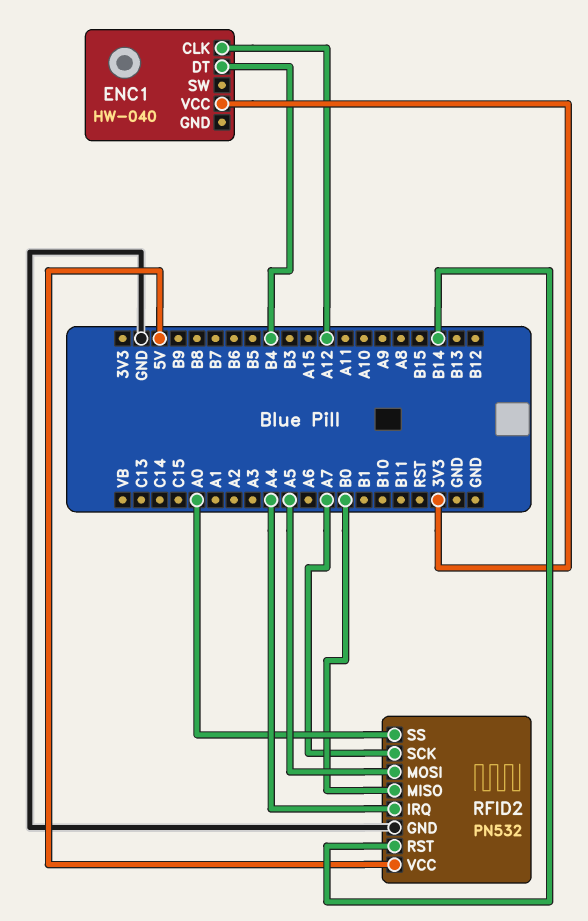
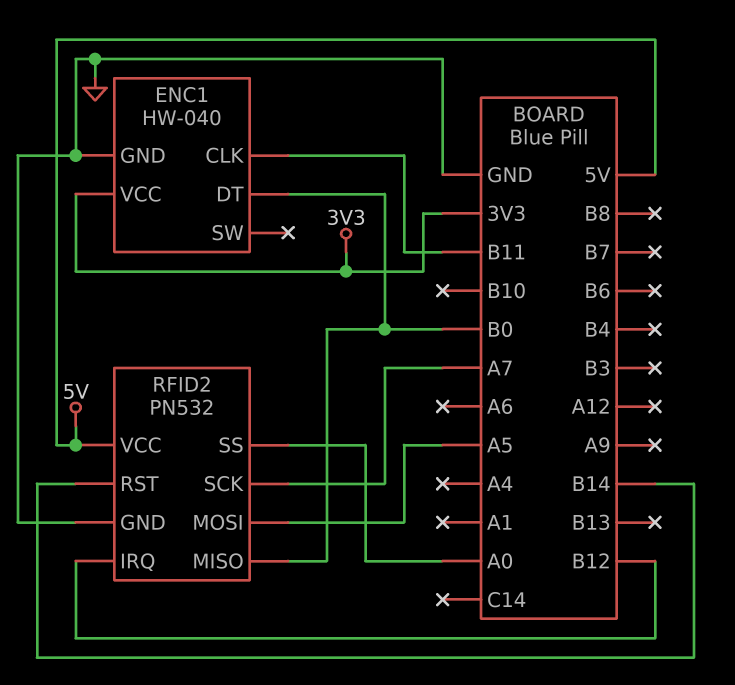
ENC1 pin CLK: A12 -> B11
ENC1 pin DT: B4 -> B0
ENC1 pin GND: none -> GND
RFID2 pin IRQ: A4 -> B12

